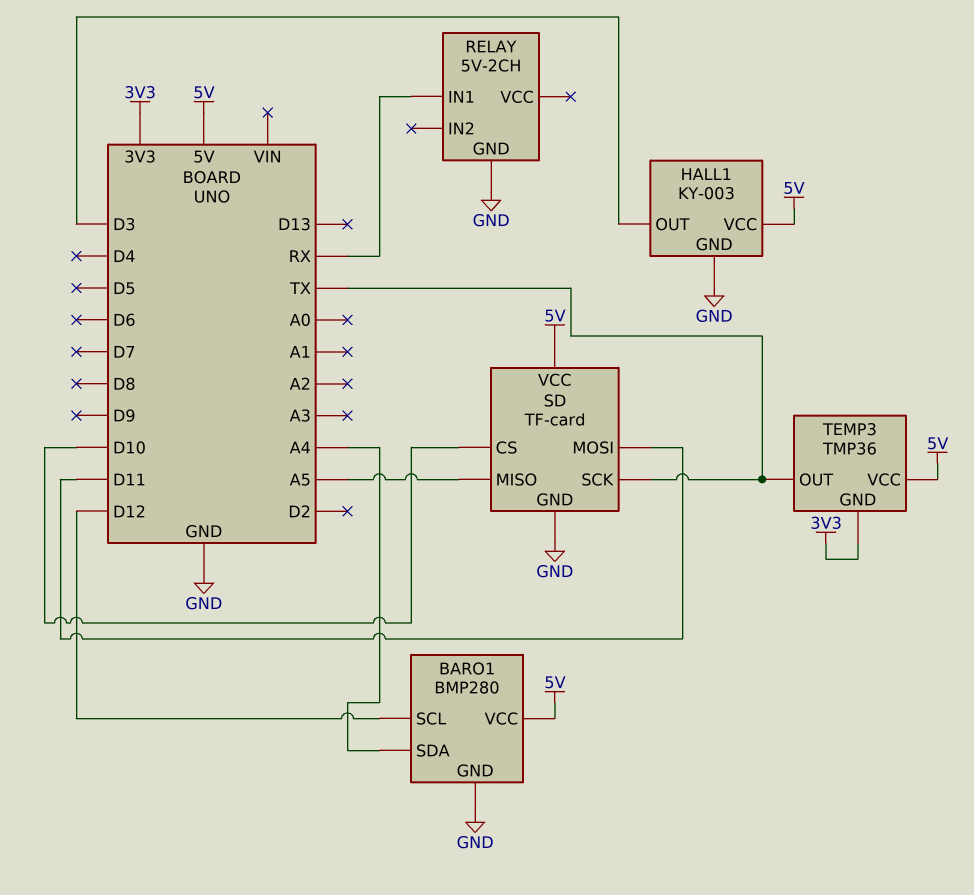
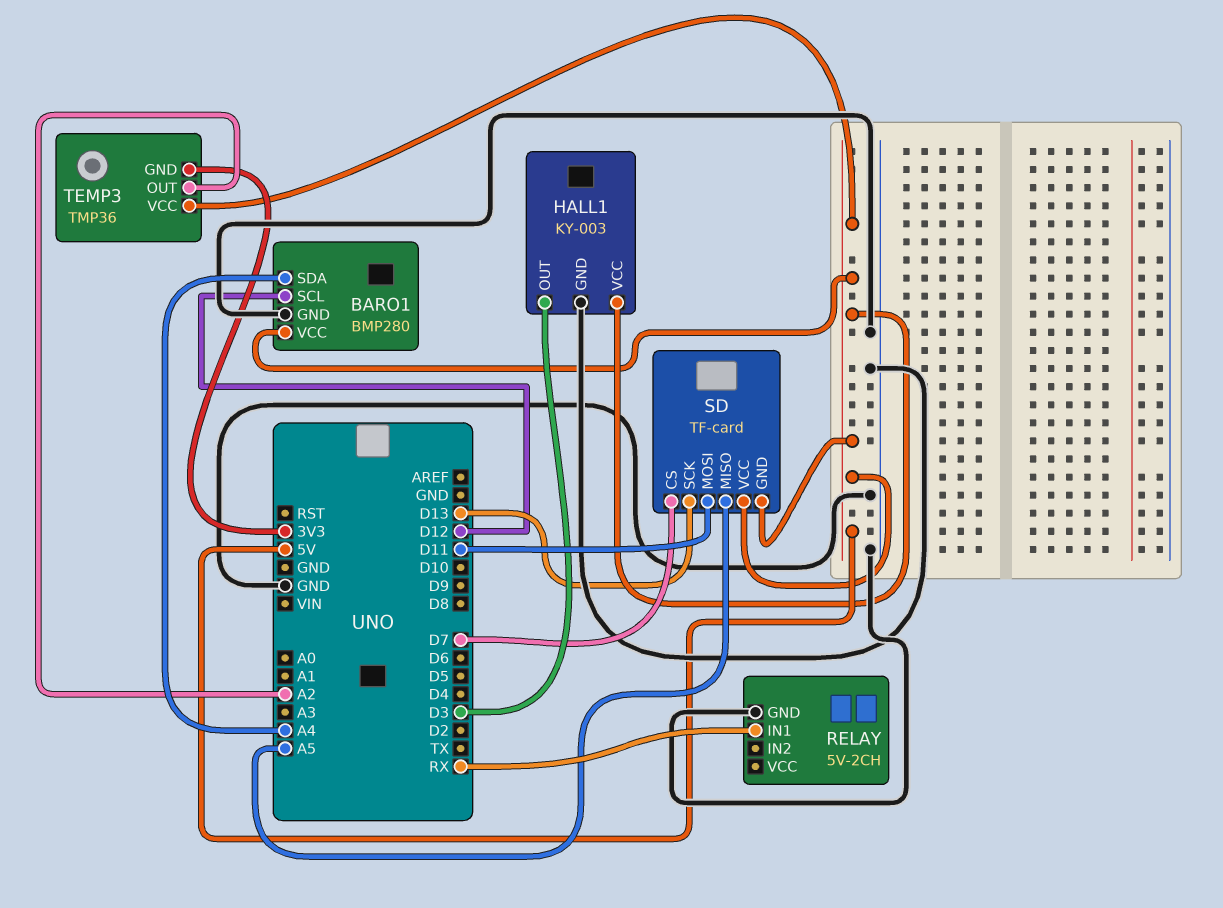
SD pin CS: D10 -> D7
SD pin GND: GND -> 5V
SD pin SCK: TX -> D13
TEMP3 pin OUT: TX -> A2

